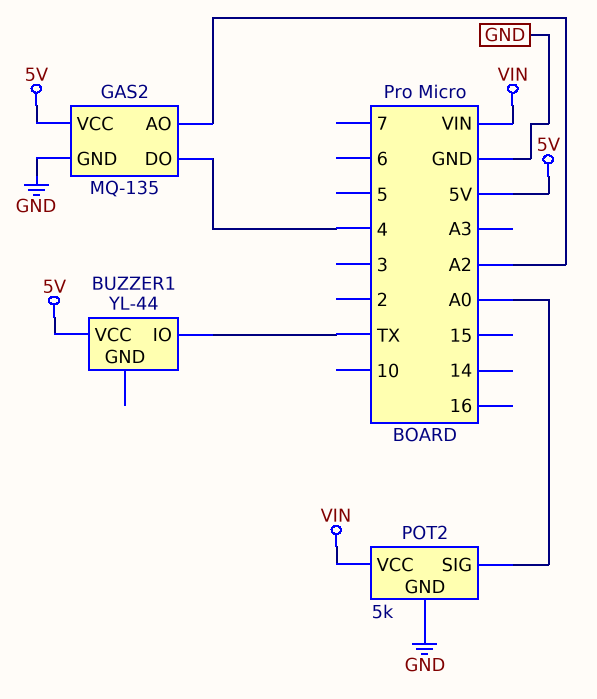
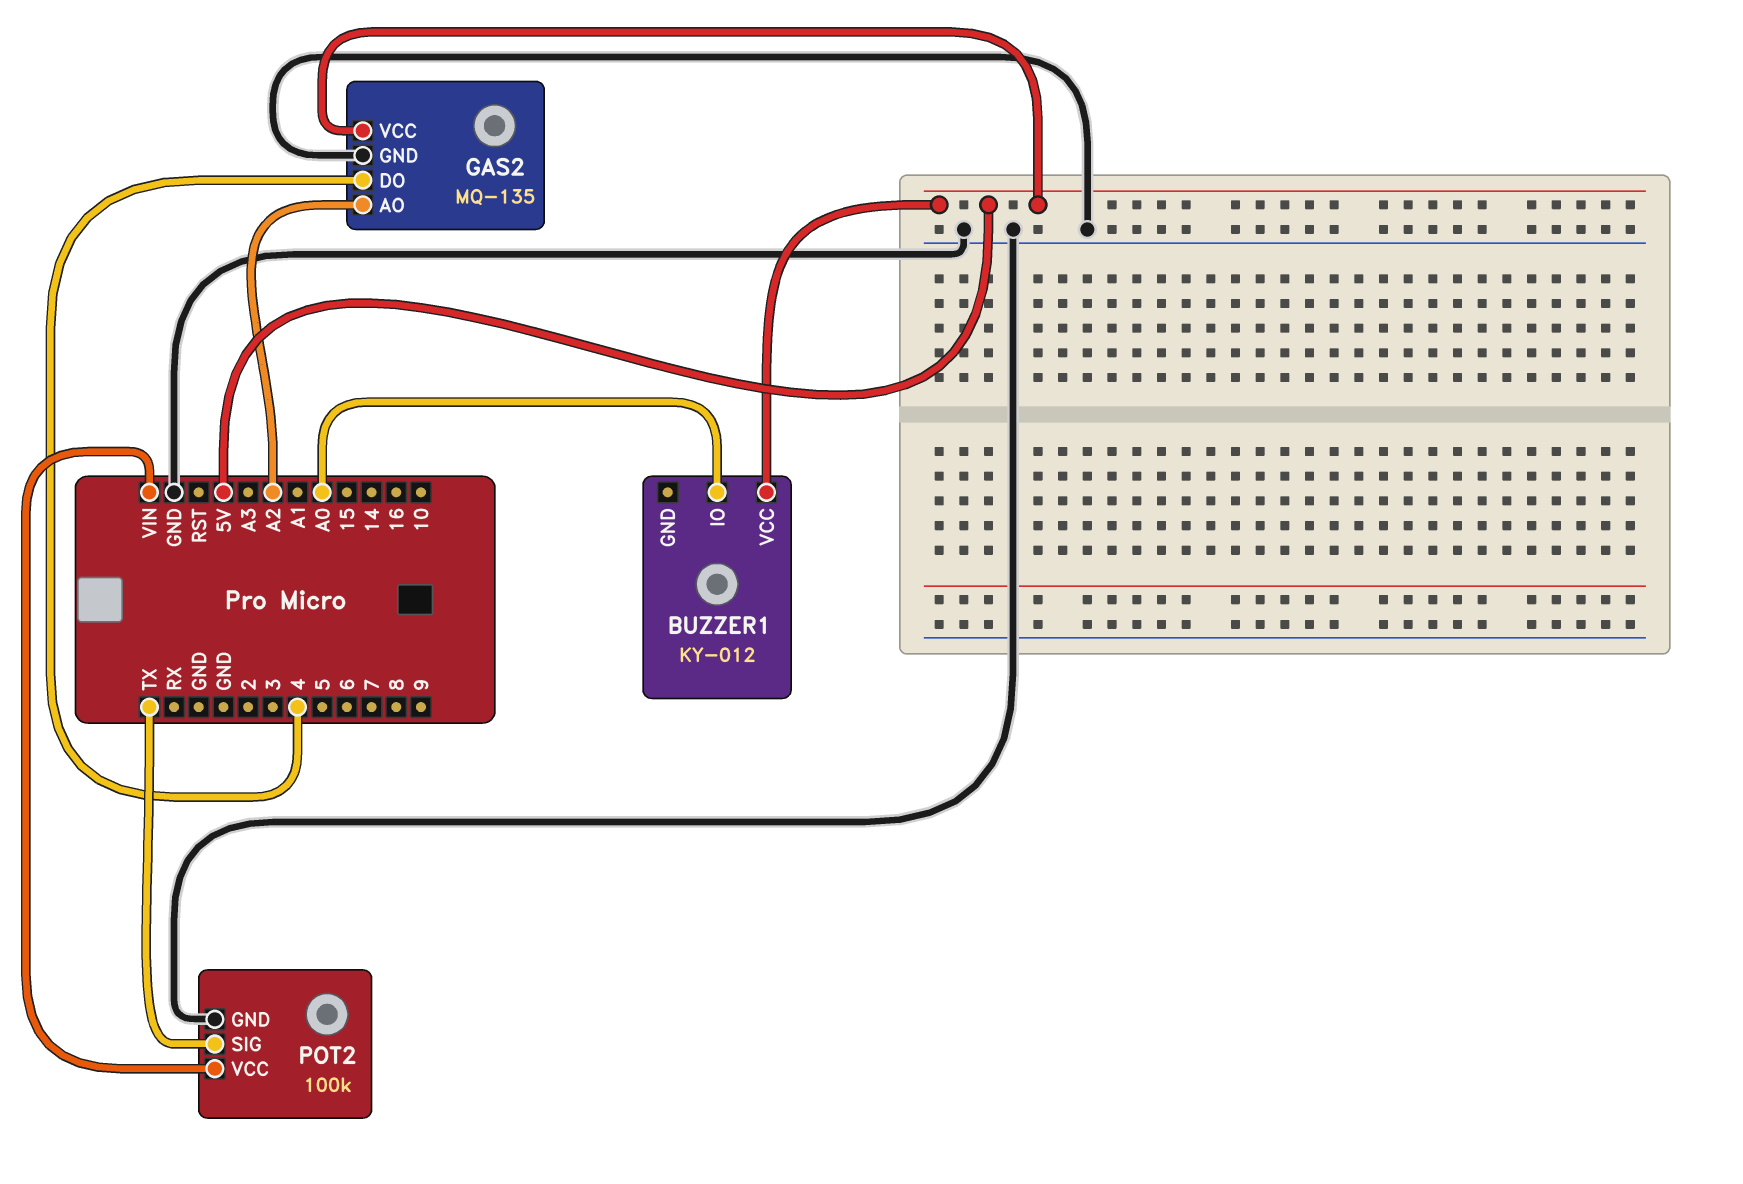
BUZZER1: YL-44 -> KY-012
BUZZER1 pin IO: TX -> A0
POT2: 5k -> 100k
POT2 pin SIG: A0 -> TX

